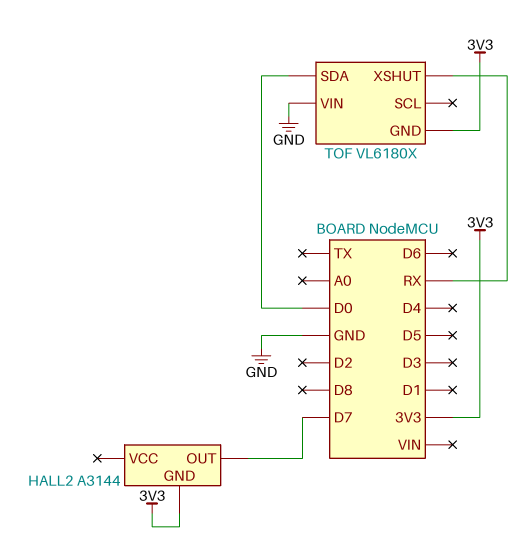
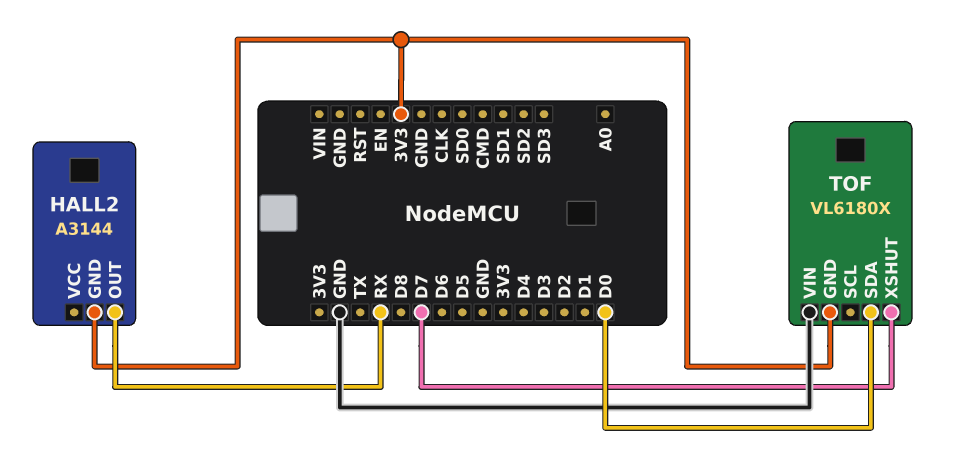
HALL2 pin OUT: D7 -> RX
TOF pin XSHUT: RX -> D7

